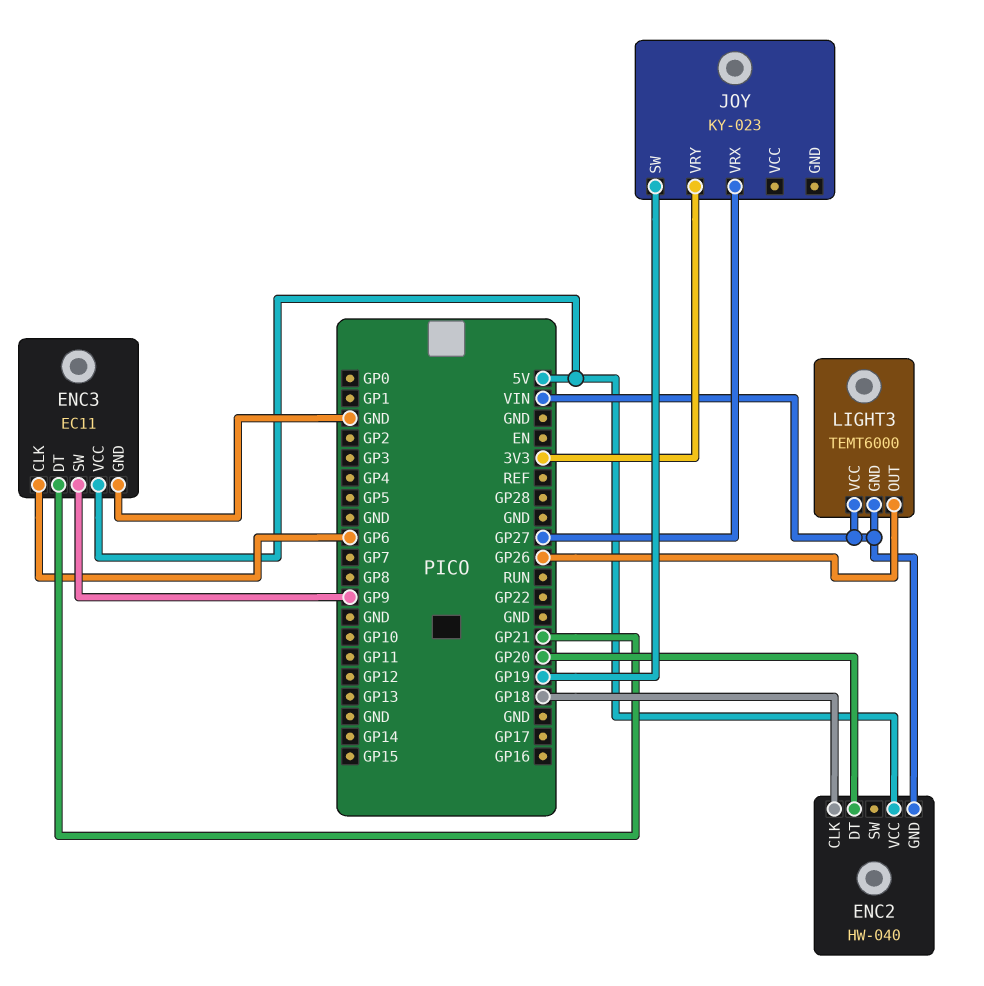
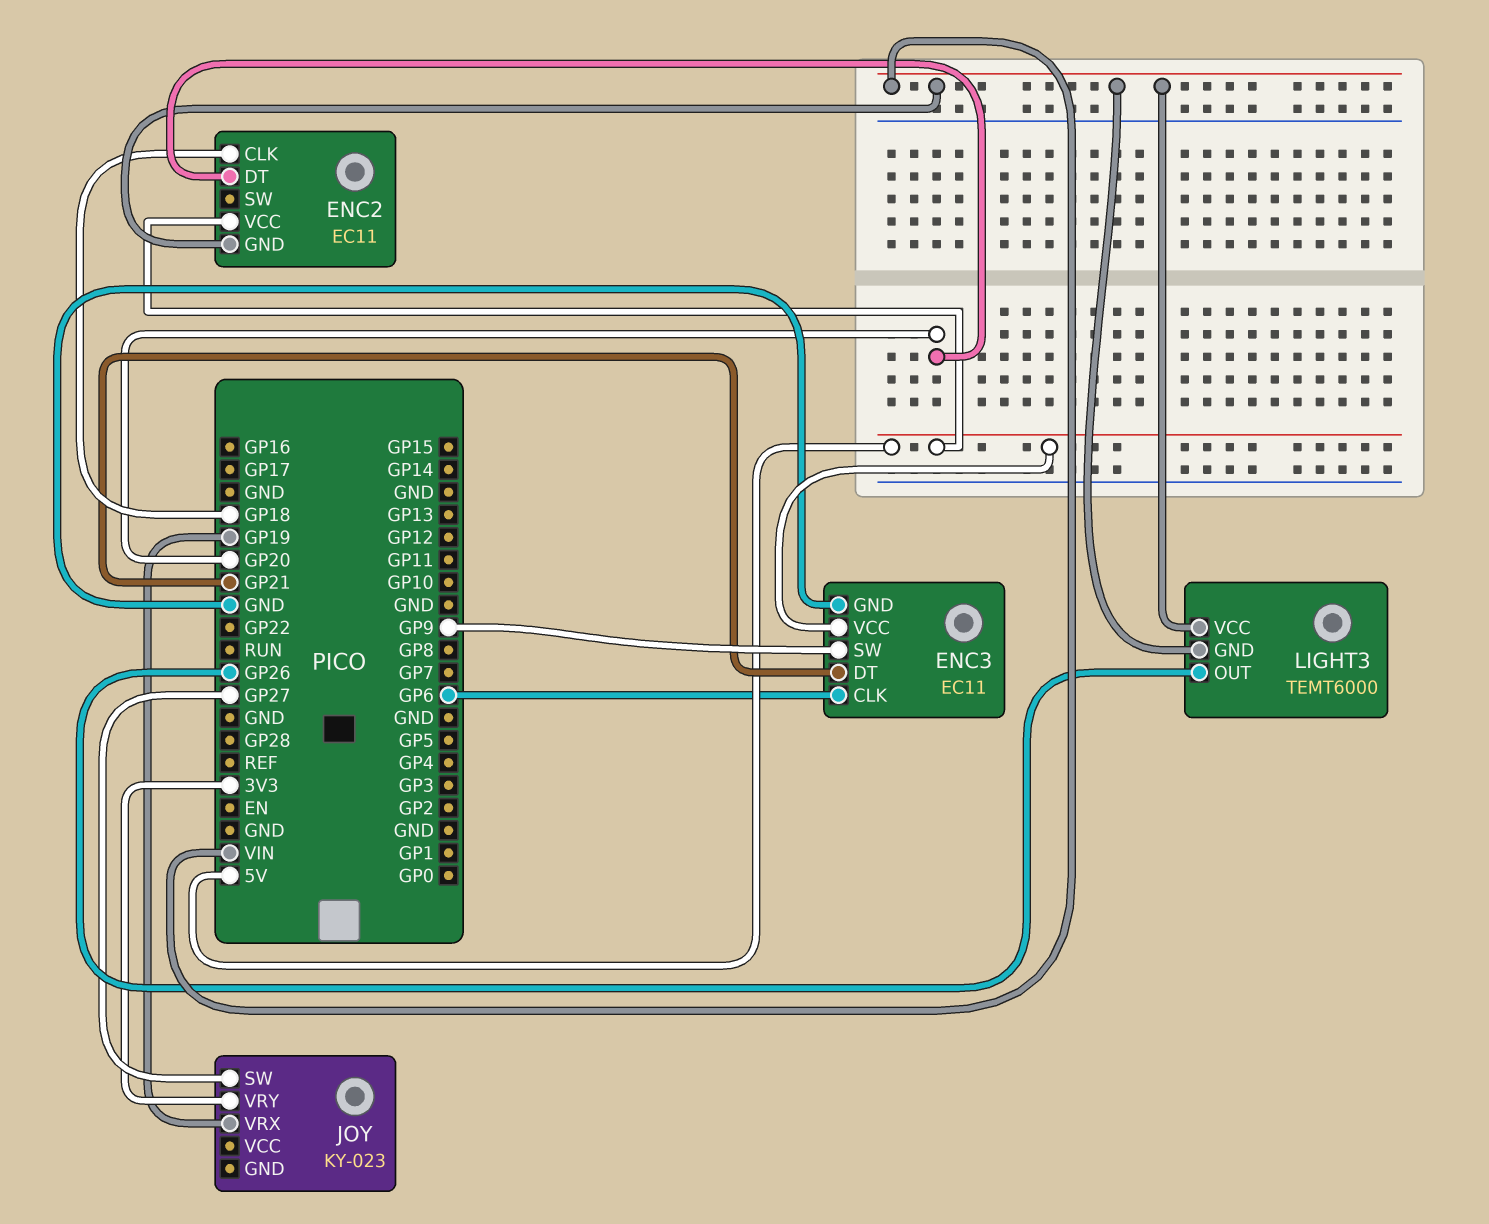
ENC2: HW-040 -> EC11
JOY pin SW: GP19 -> GP27
JOY pin VRX: GP27 -> GP19

